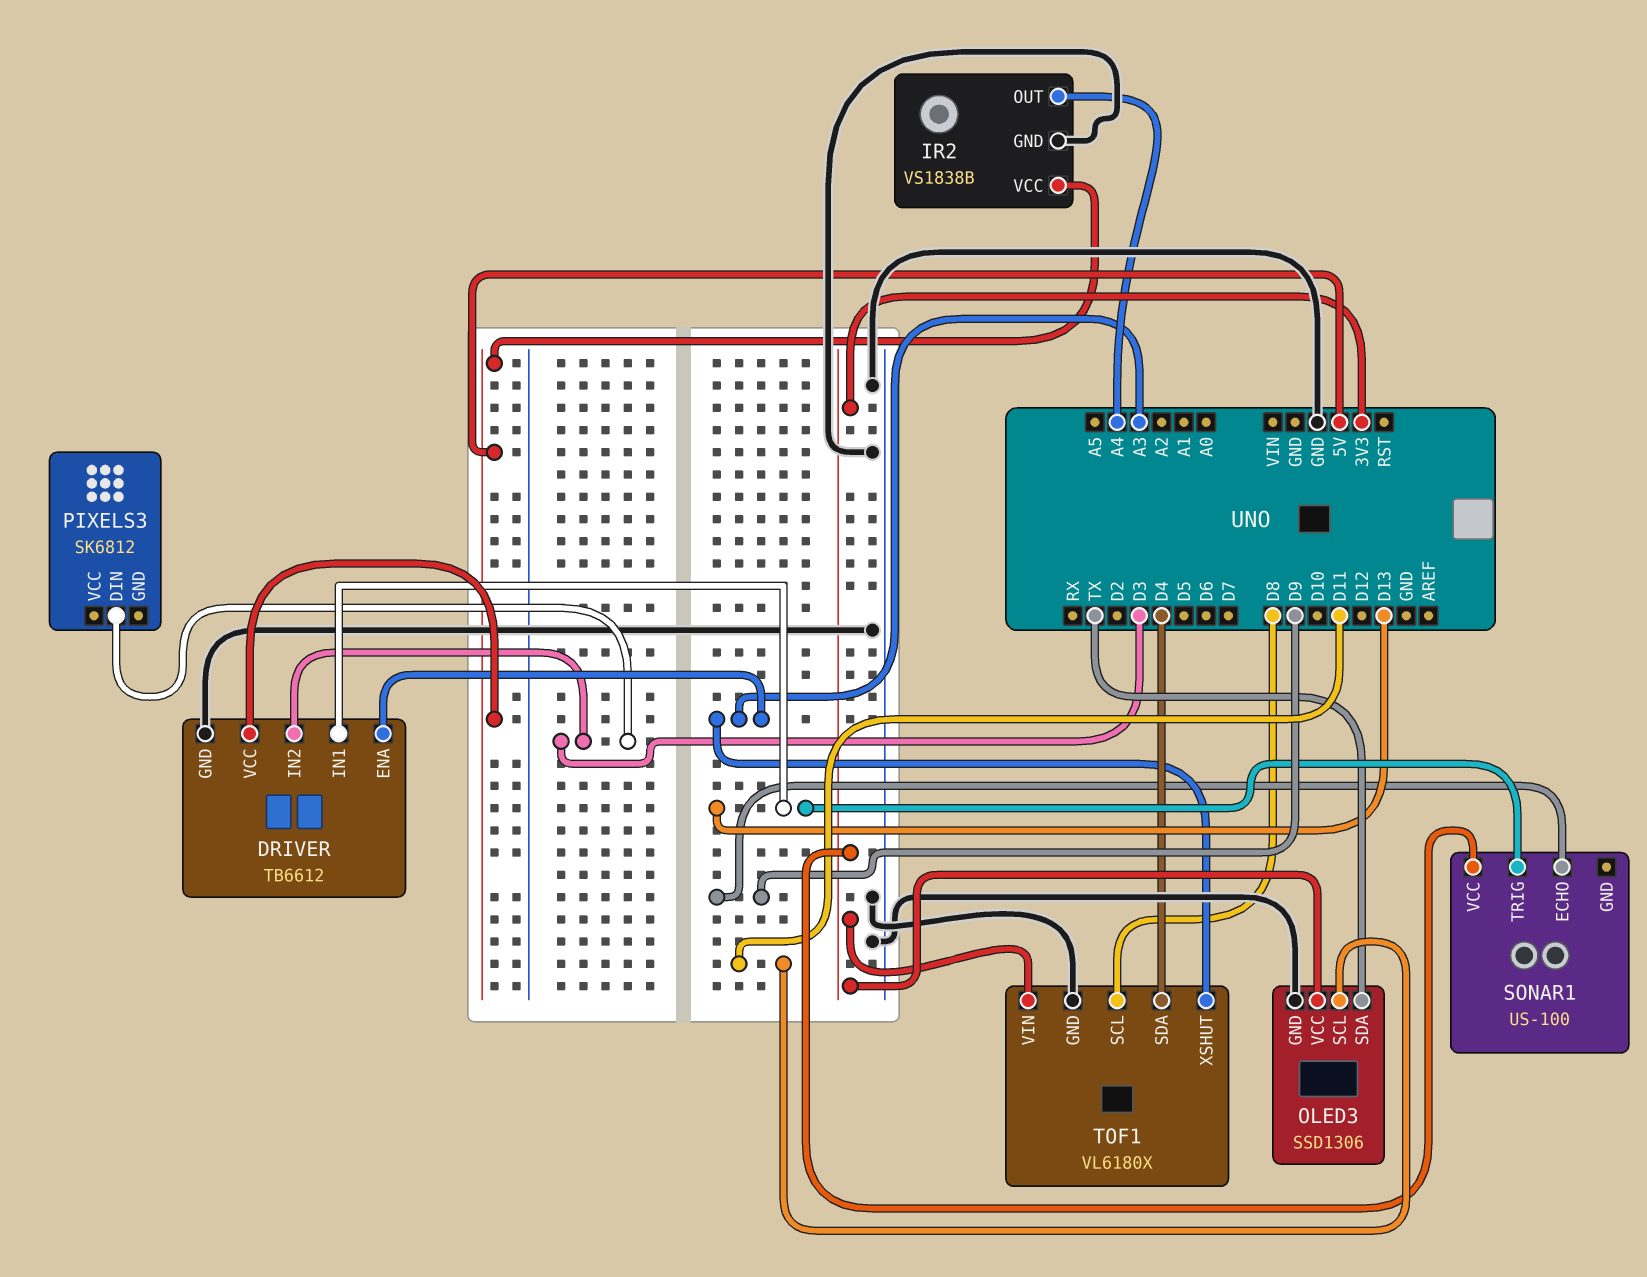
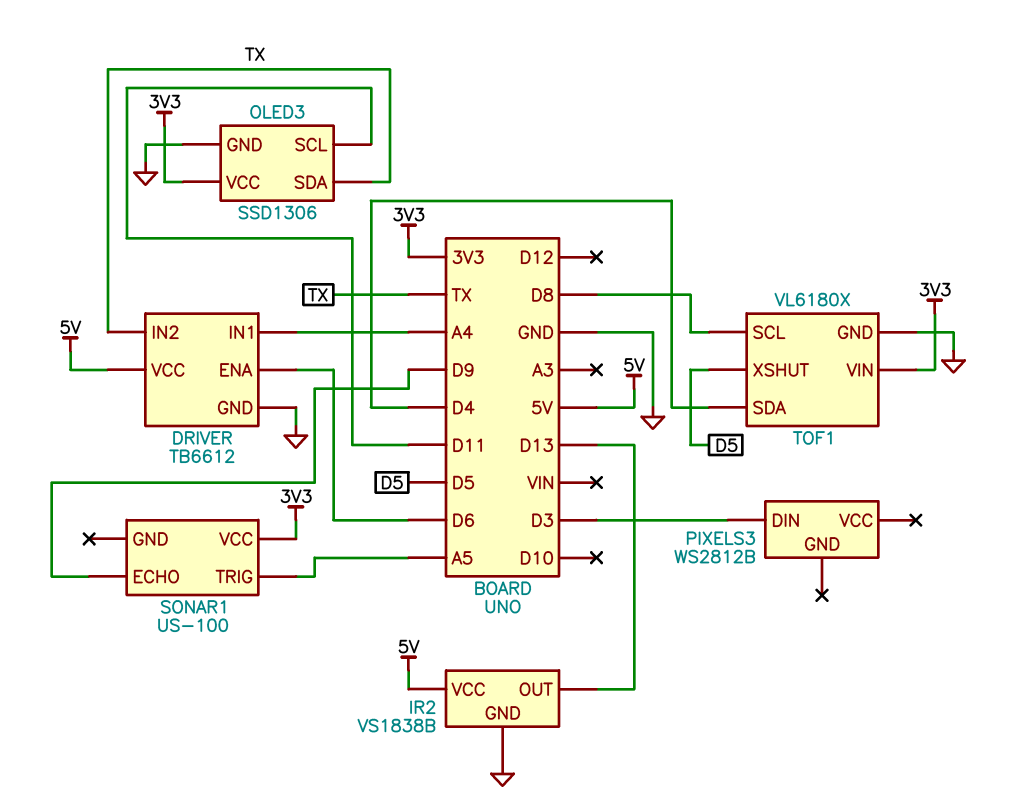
DRIVER pin ENA: A3 -> D6
DRIVER pin IN1: D13 -> A4
DRIVER pin IN2: D3 -> TX
IR2 pin OUT: A4 -> D13
PIXELS3: SK6812 -> WS2812B
SONAR1 pin TRIG: D13 -> A5
TOF1 pin XSHUT: A3 -> D5

